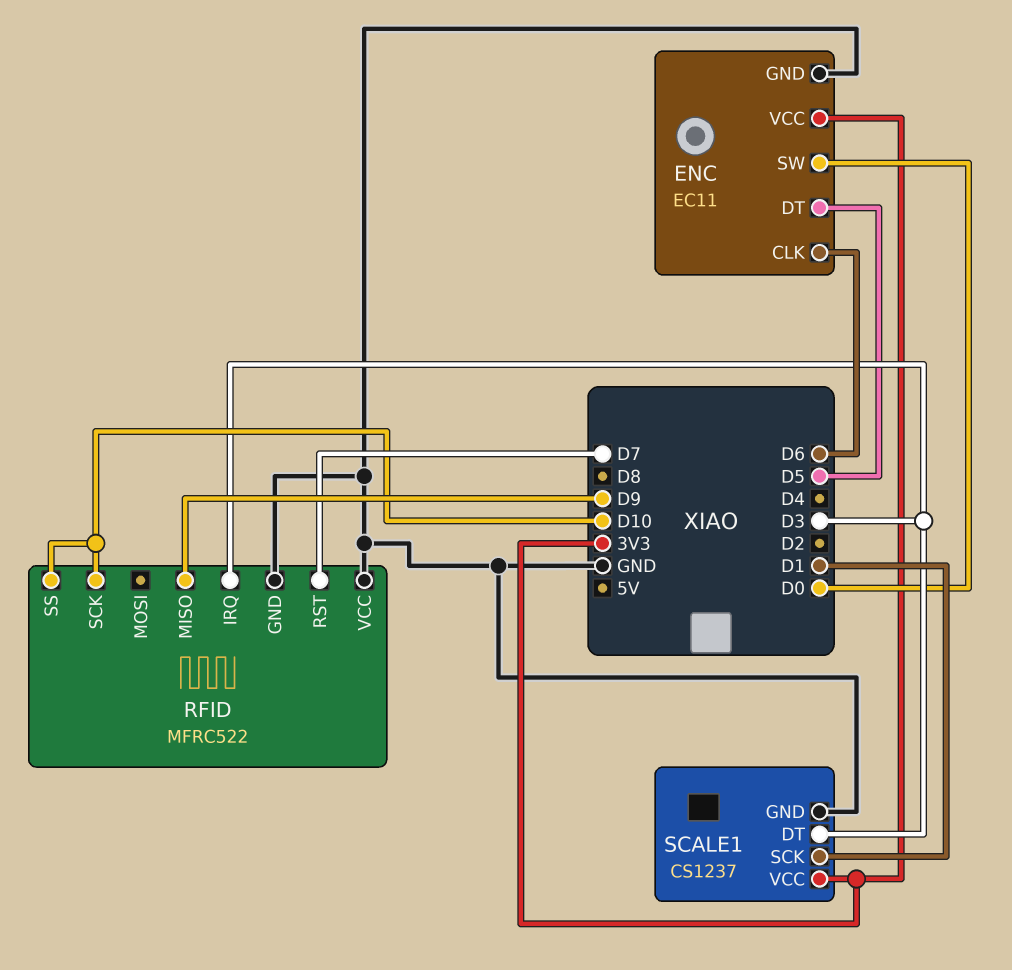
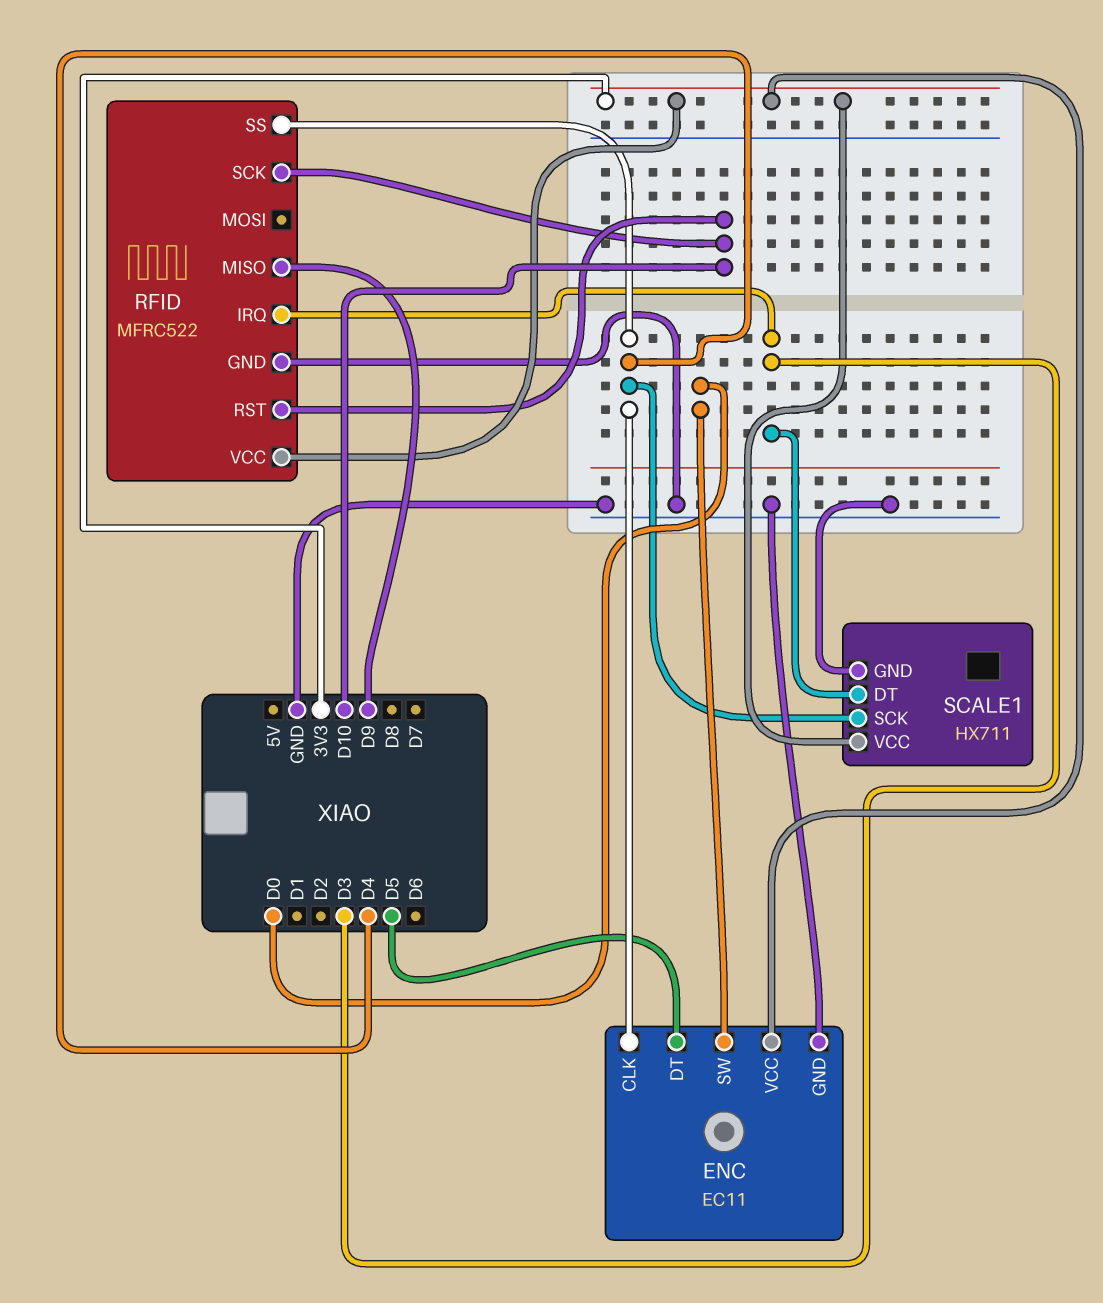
ENC pin CLK: D6 -> D4
RFID pin RST: D7 -> D10
RFID pin SS: D10 -> D4
RFID pin VCC: GND -> 3V3
SCALE1: CS1237 -> HX711
SCALE1 pin SCK: D1 -> D4

